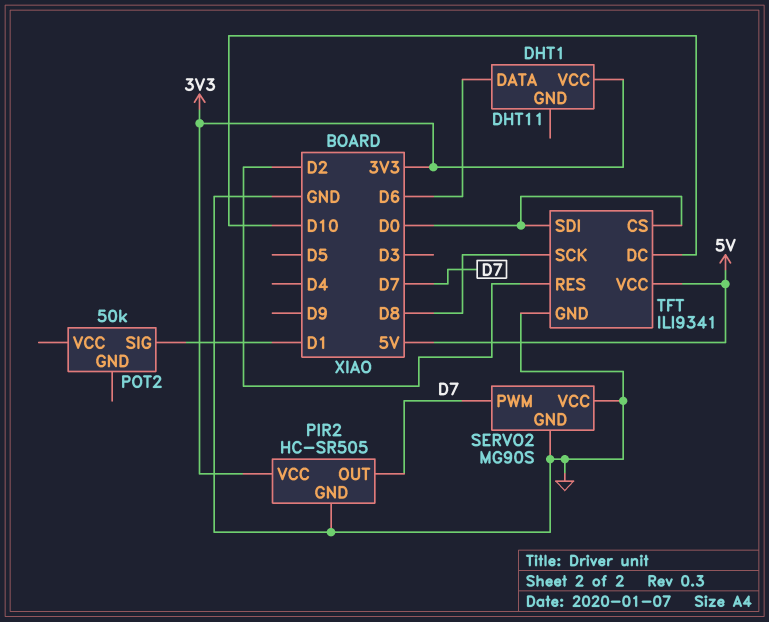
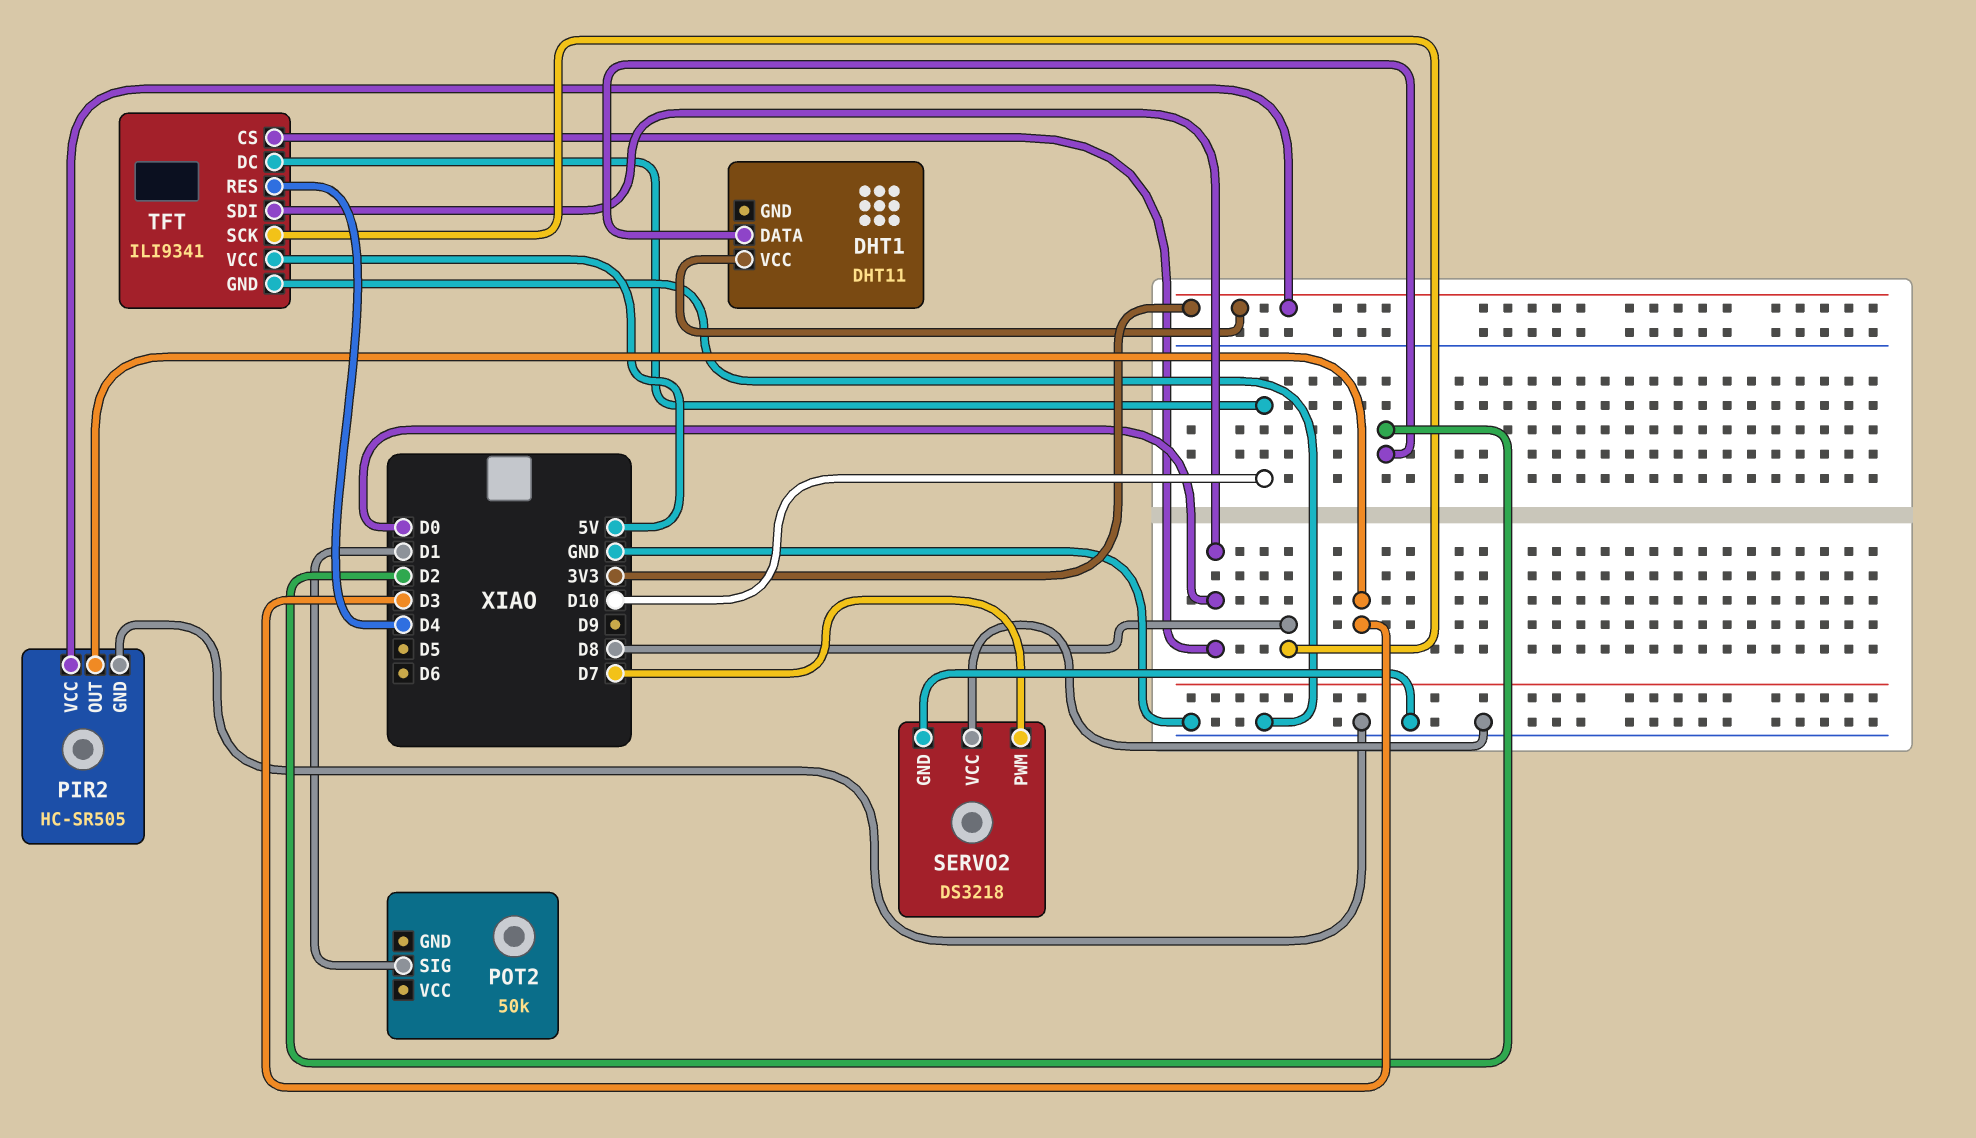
DHT1 pin DATA: D6 -> D2
PIR2 pin OUT: D7 -> D3
SERVO2: MG90S -> DS3218
TFT pin RES: D2 -> D4

